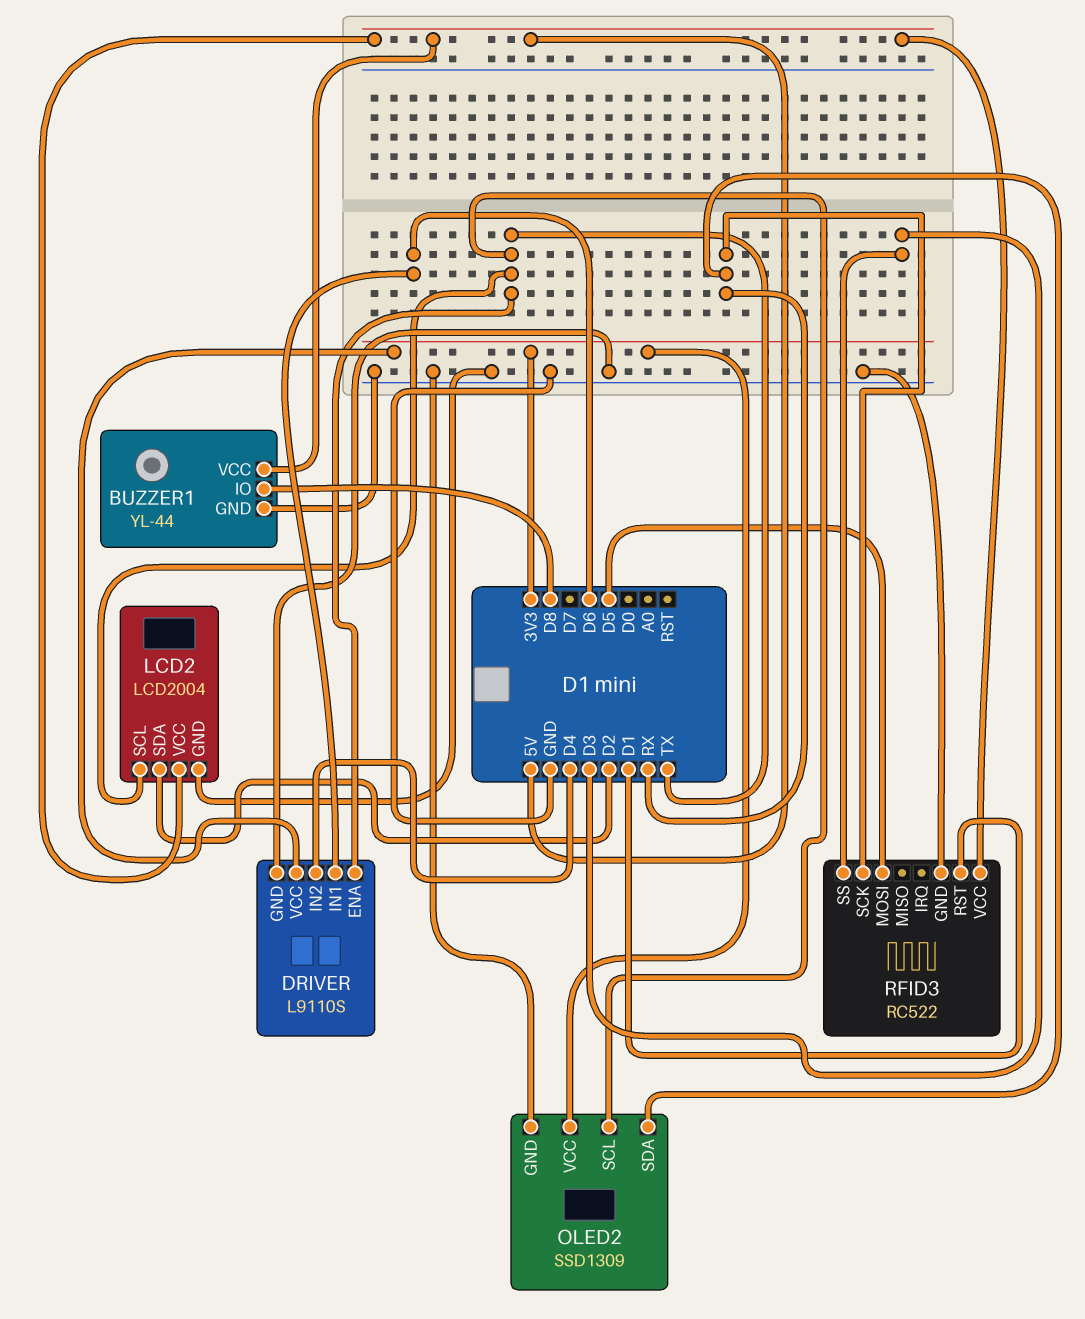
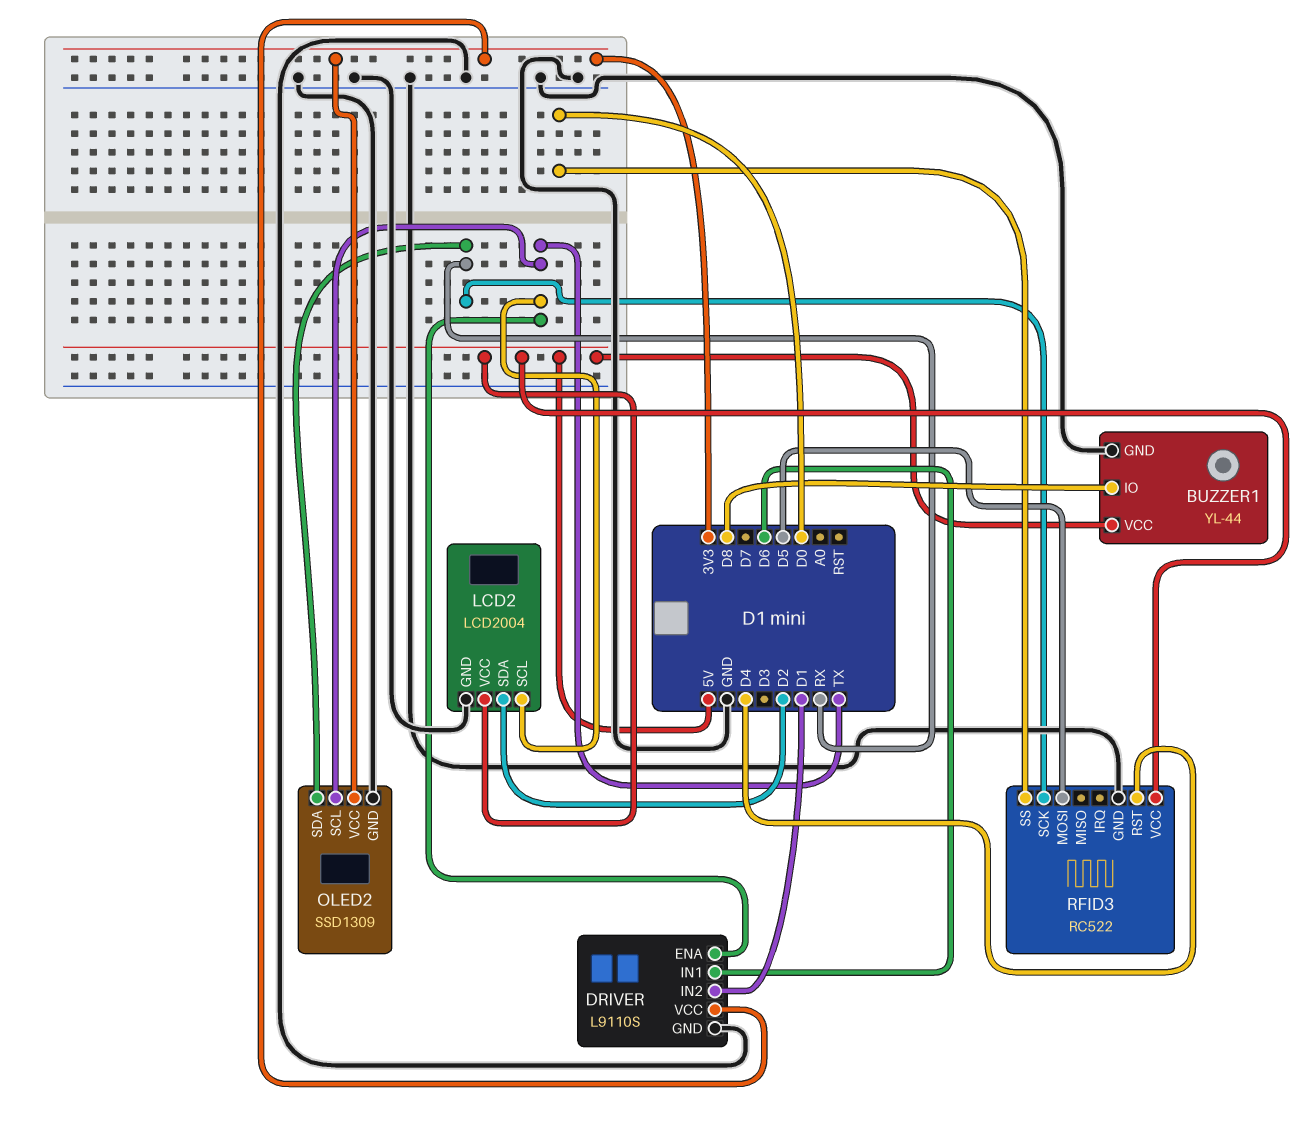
DRIVER pin IN2: D4 -> D1
RFID3 pin RST: D1 -> D4
RFID3 pin SS: D3 -> D0

